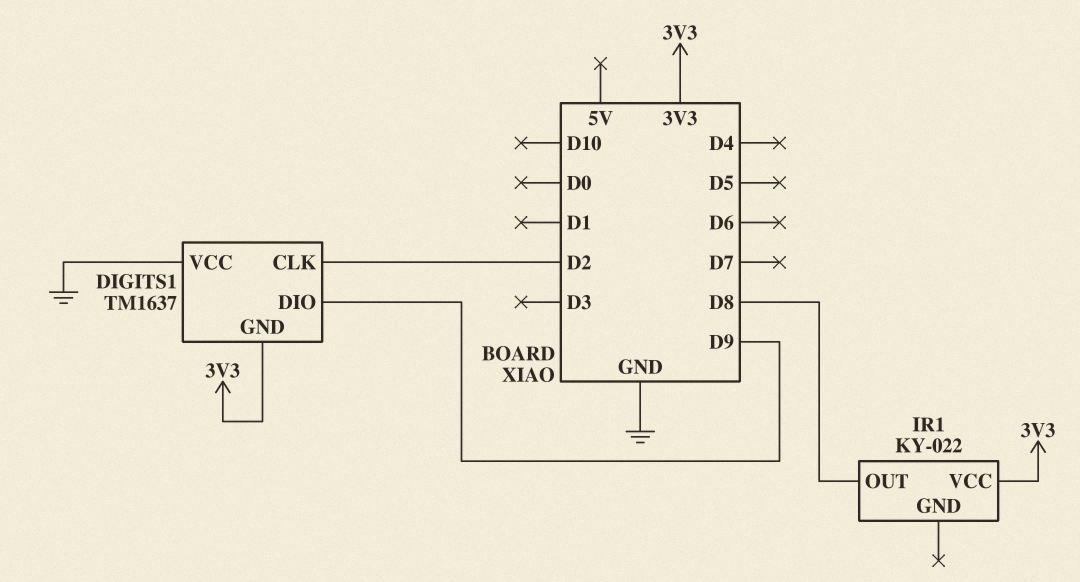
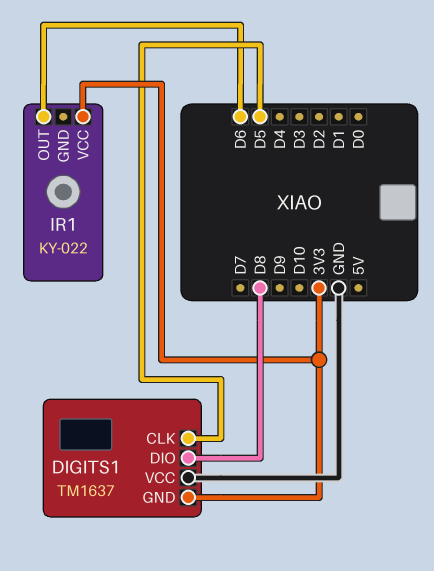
DIGITS1 pin CLK: D2 -> D5
DIGITS1 pin DIO: D9 -> D8
IR1 pin OUT: D8 -> D6

